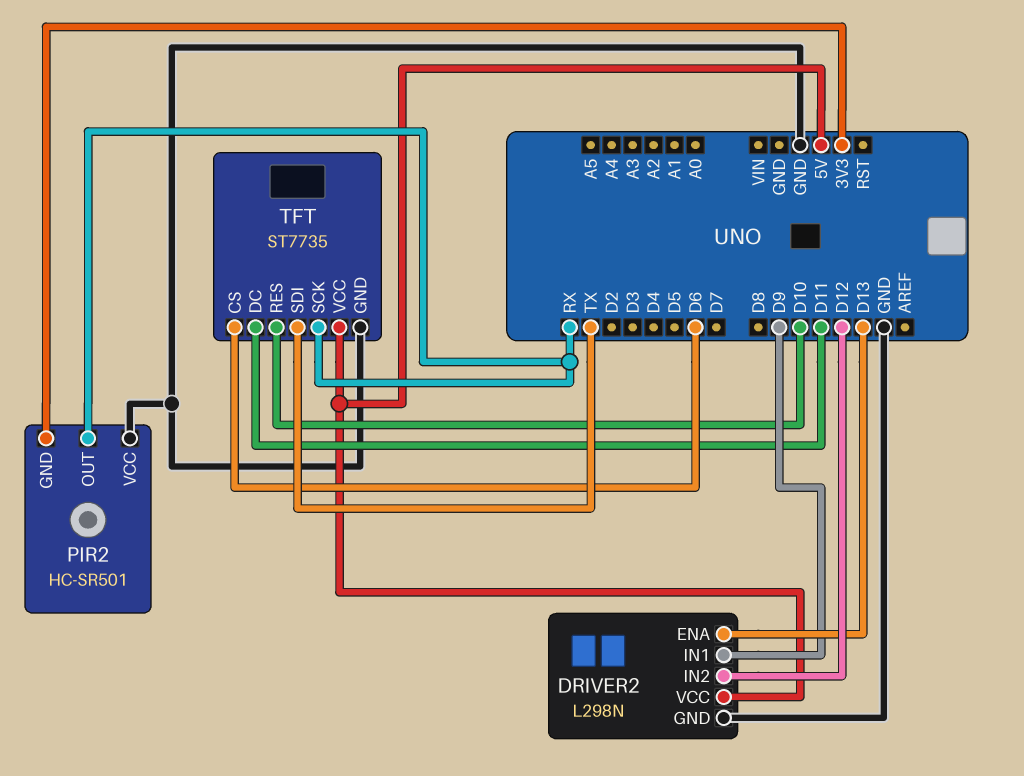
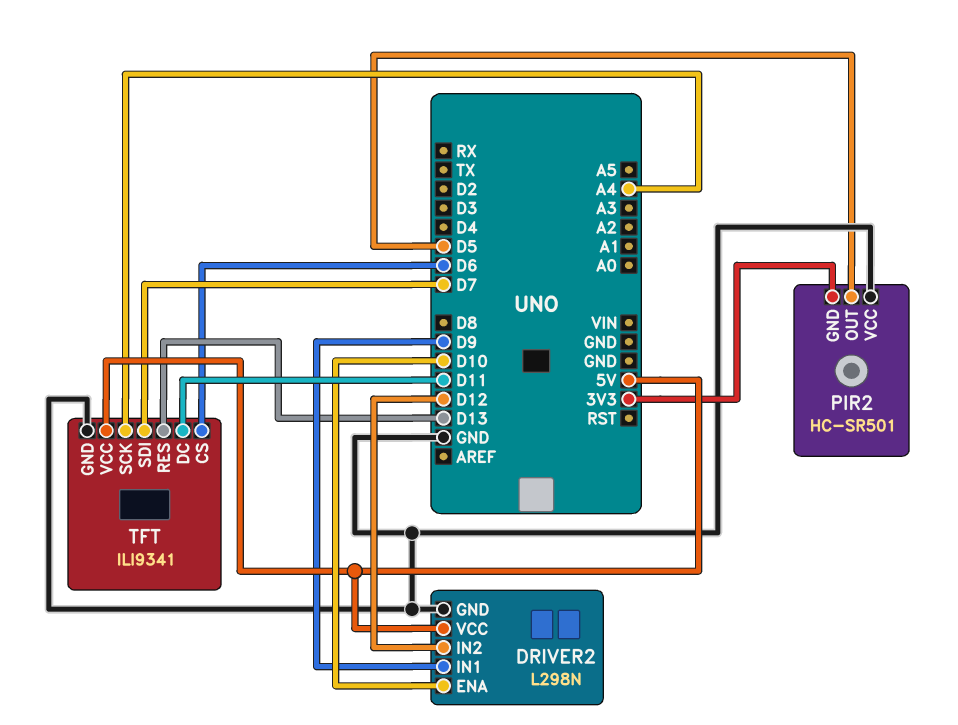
DRIVER2 pin ENA: D13 -> D10
PIR2 pin OUT: RX -> D5
TFT: ST7735 -> ILI9341
TFT pin RES: D10 -> D13
TFT pin SCK: RX -> A4
TFT pin SDI: TX -> D7

